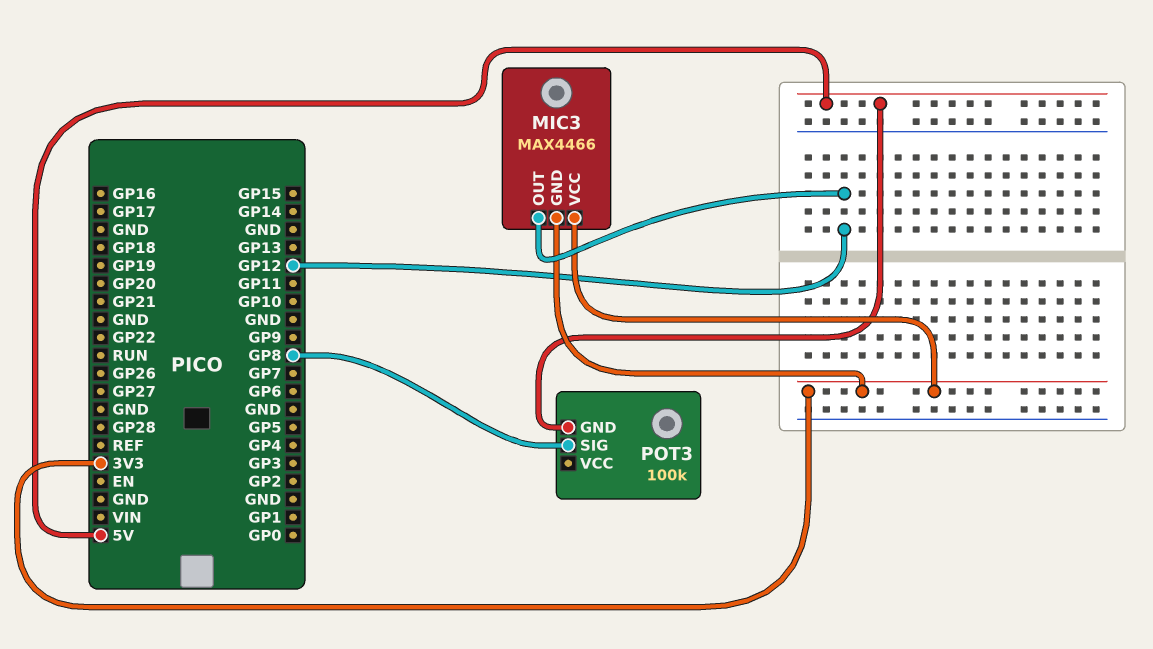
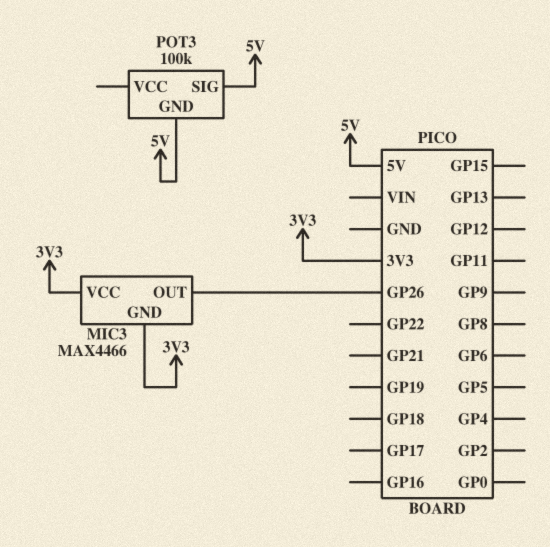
MIC3 pin OUT: GP12 -> GP26
POT3 pin SIG: GP8 -> 5V

